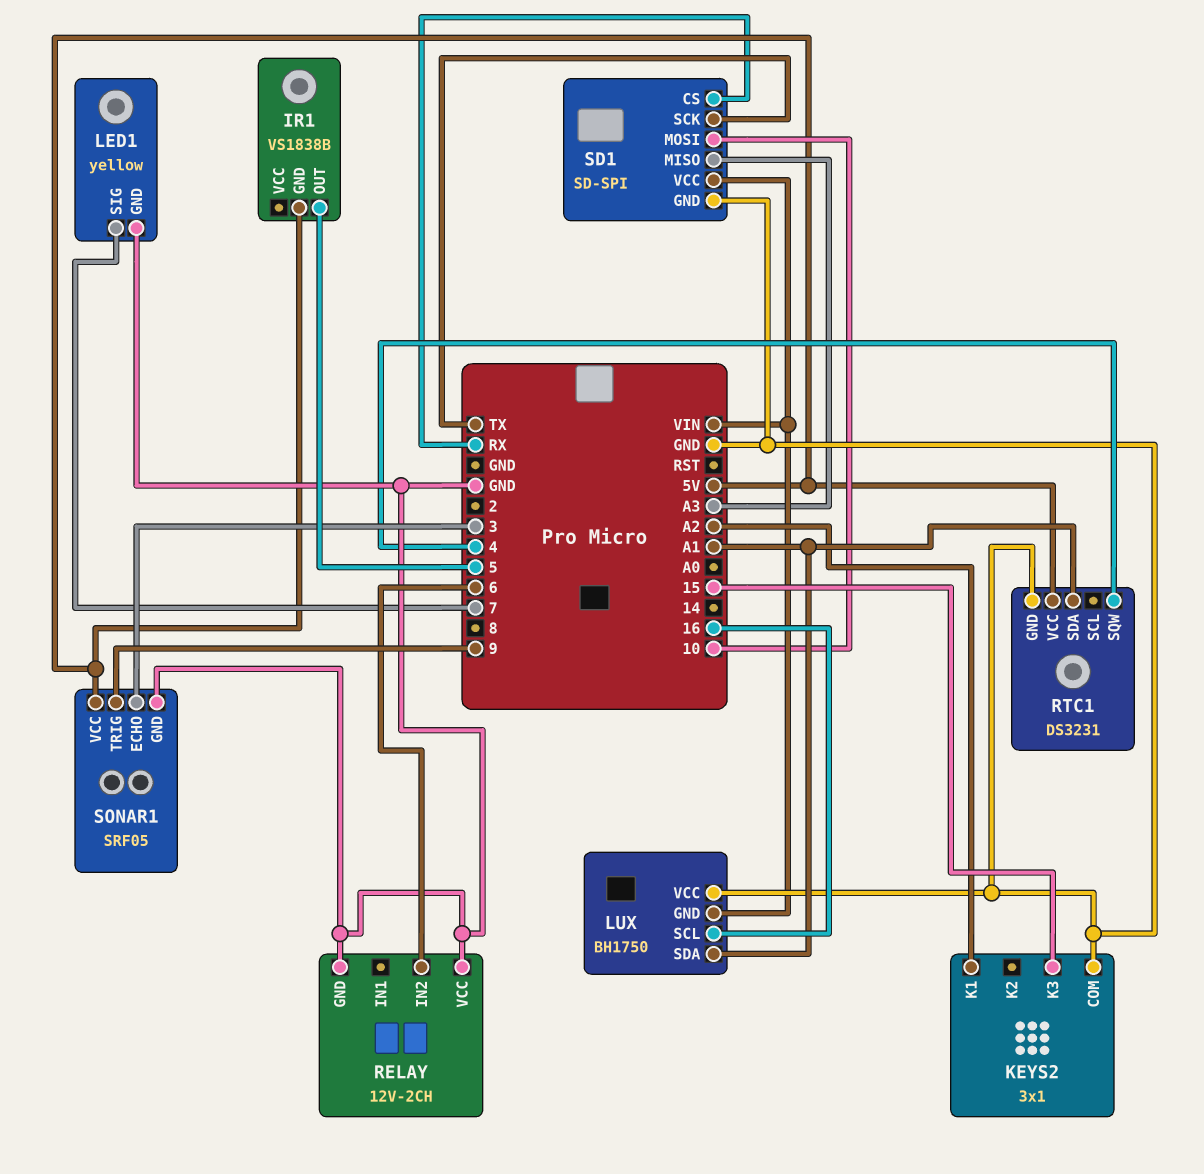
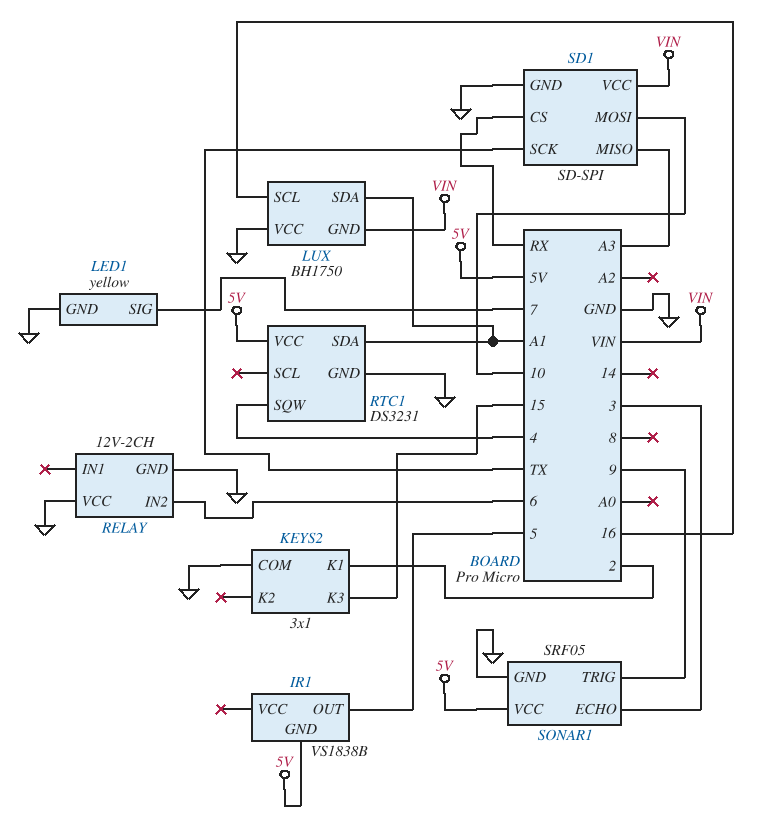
KEYS2 pin K1: A2 -> 2

